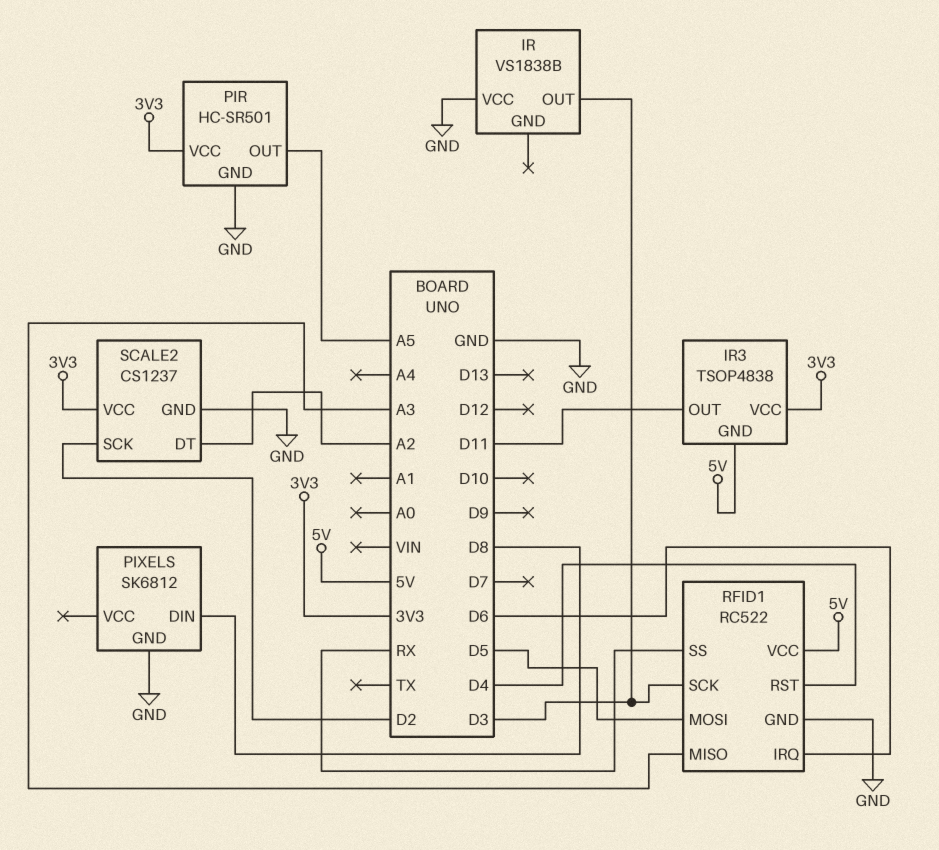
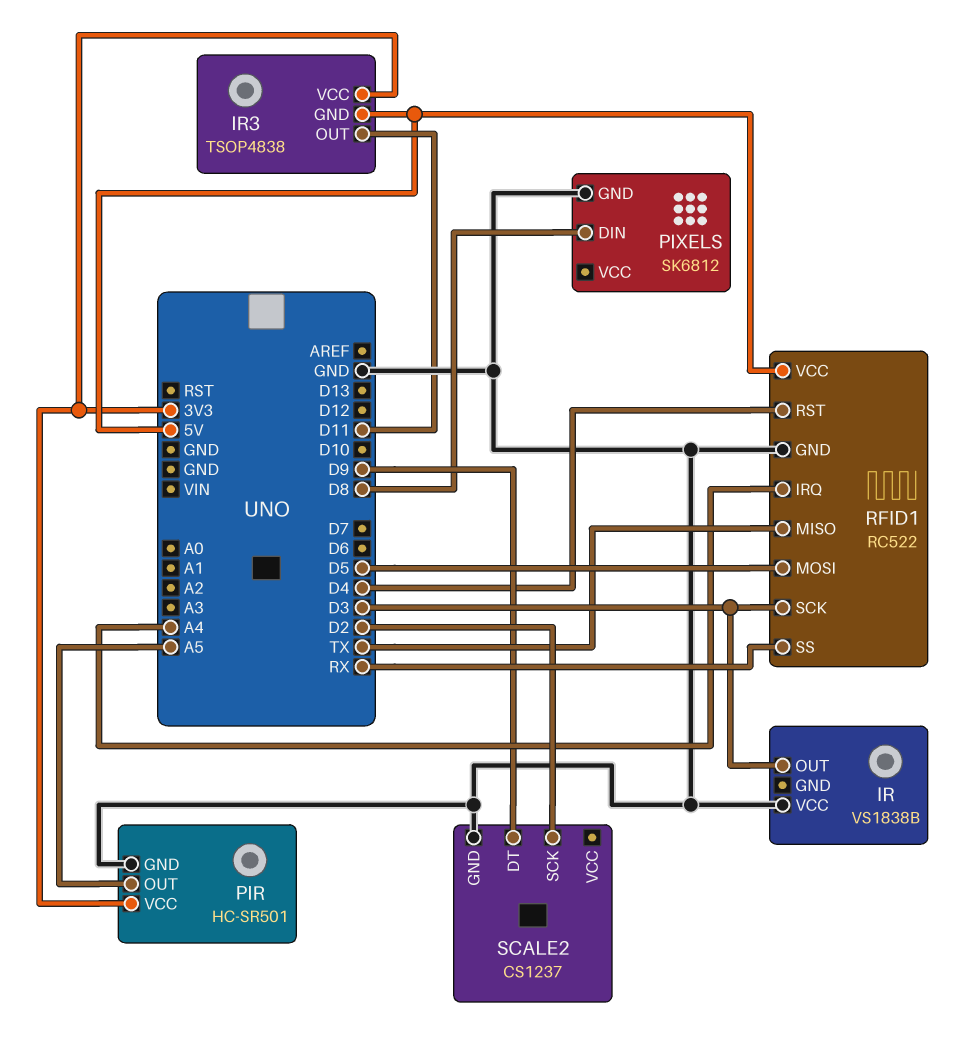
RFID1 pin IRQ: D6 -> A4
RFID1 pin MISO: A3 -> TX
SCALE2 pin DT: A2 -> D9
SCALE2 pin VCC: 3V3 -> none

